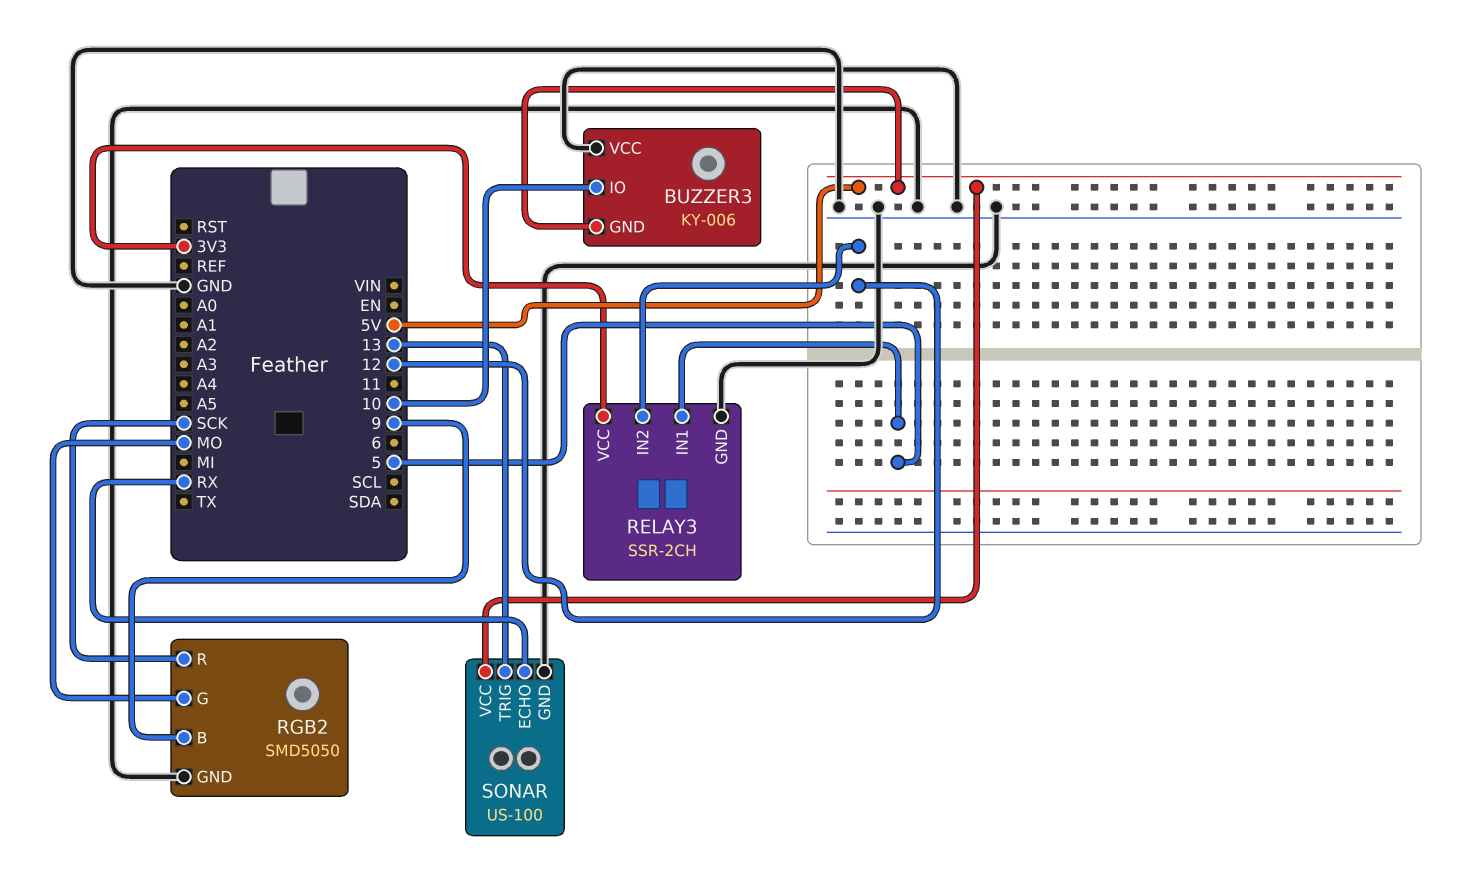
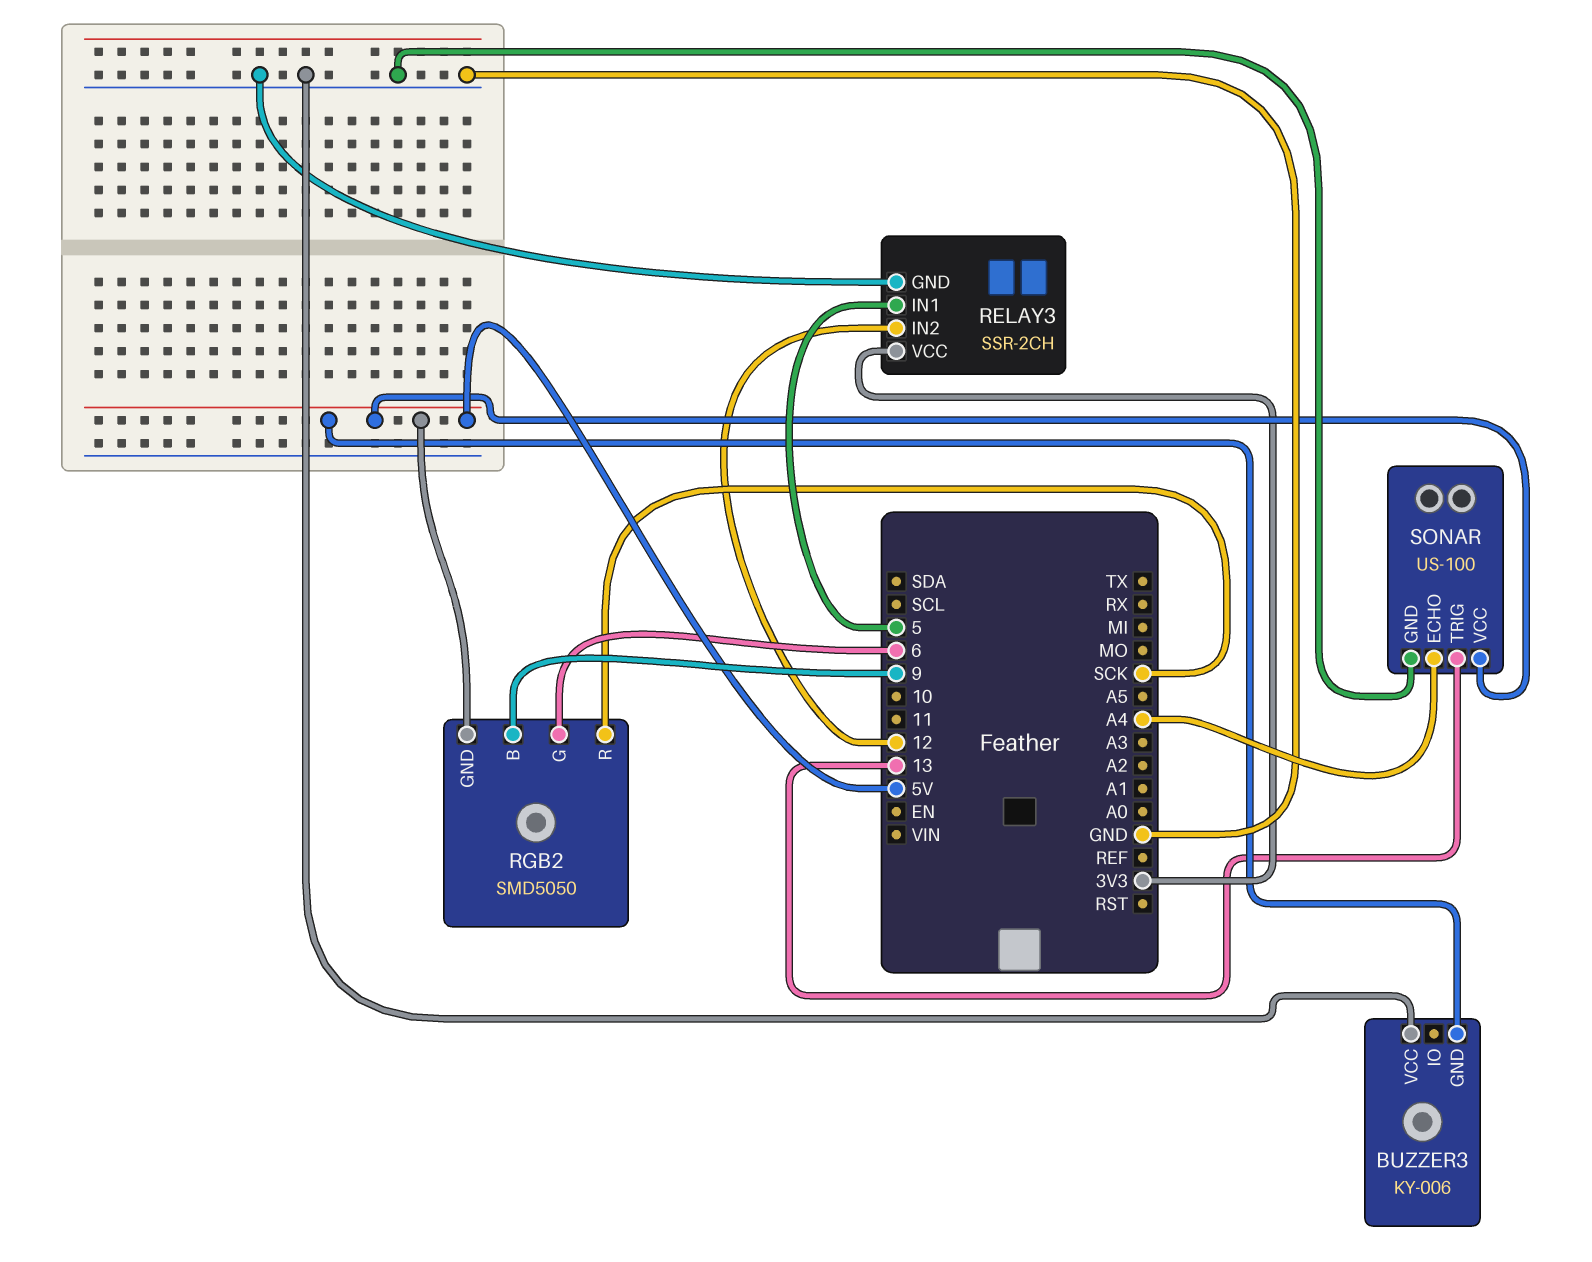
BUZZER3 pin IO: 10 -> none
RGB2 pin G: MO -> 6
RGB2 pin GND: GND -> 5V
SONAR pin ECHO: RX -> A4

